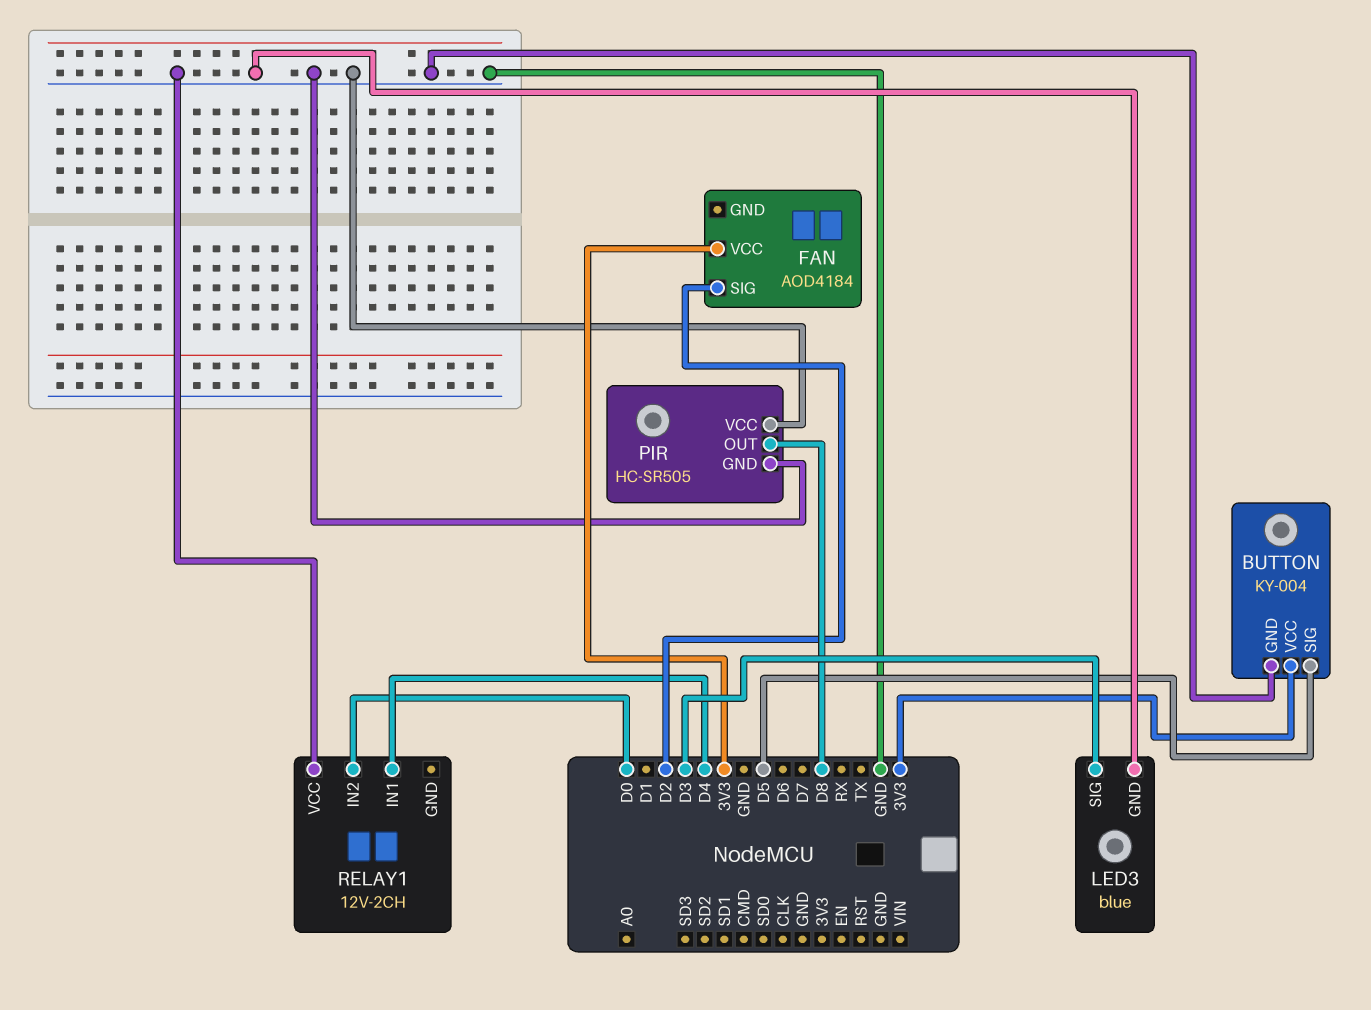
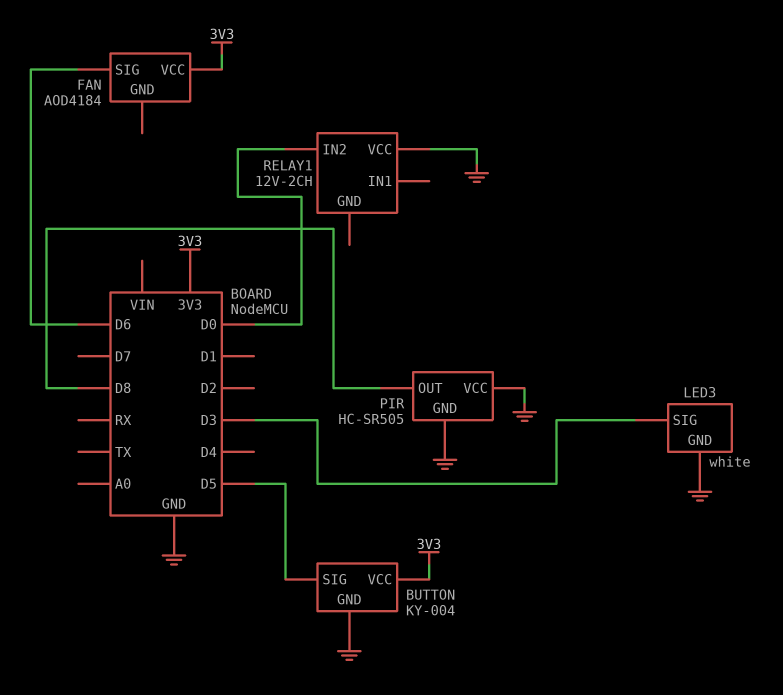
FAN pin SIG: D2 -> D6
LED3: blue -> white
RELAY1 pin IN1: D4 -> none

